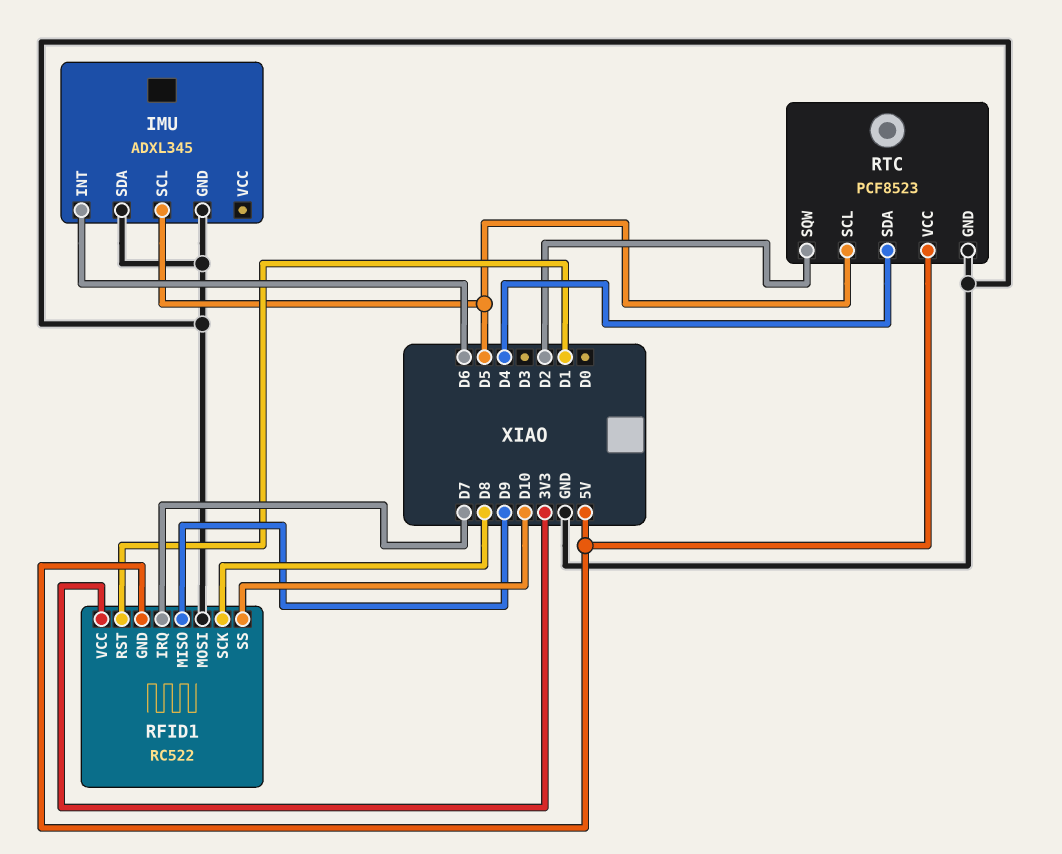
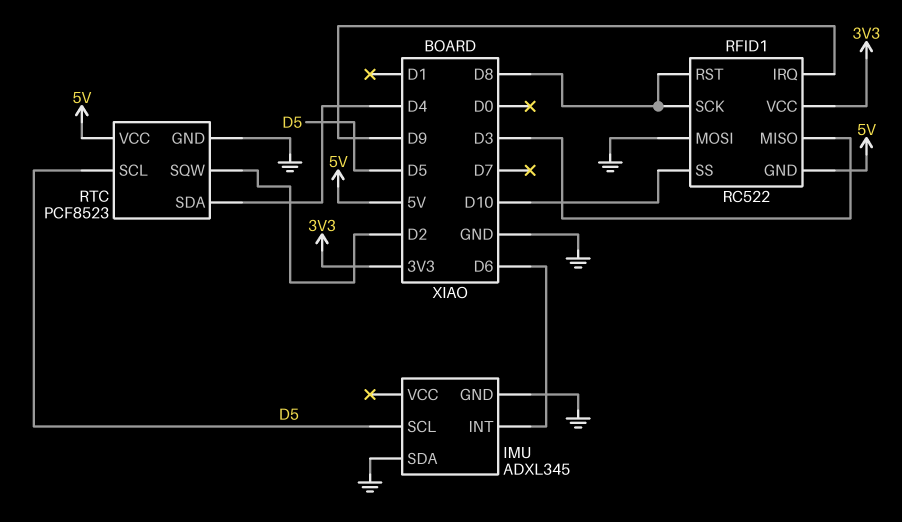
RFID1 pin IRQ: D7 -> D9
RFID1 pin MISO: D9 -> D3
RFID1 pin RST: D1 -> D8

